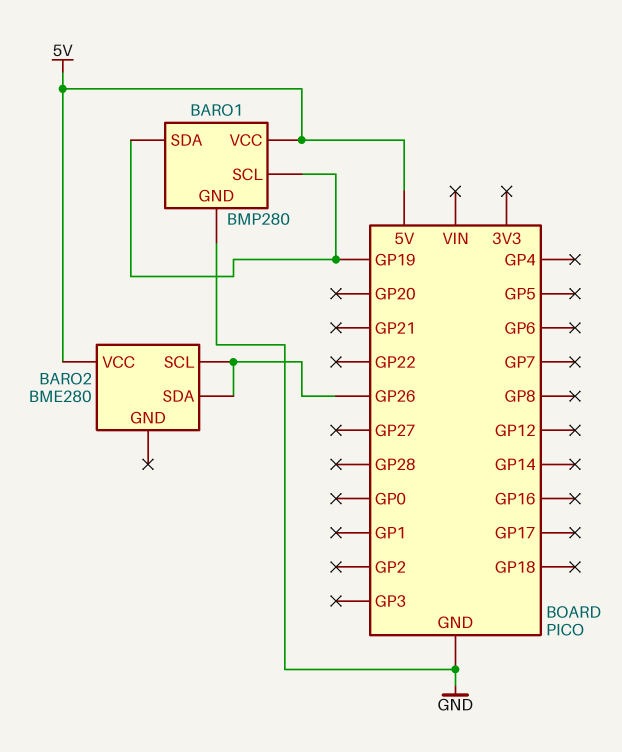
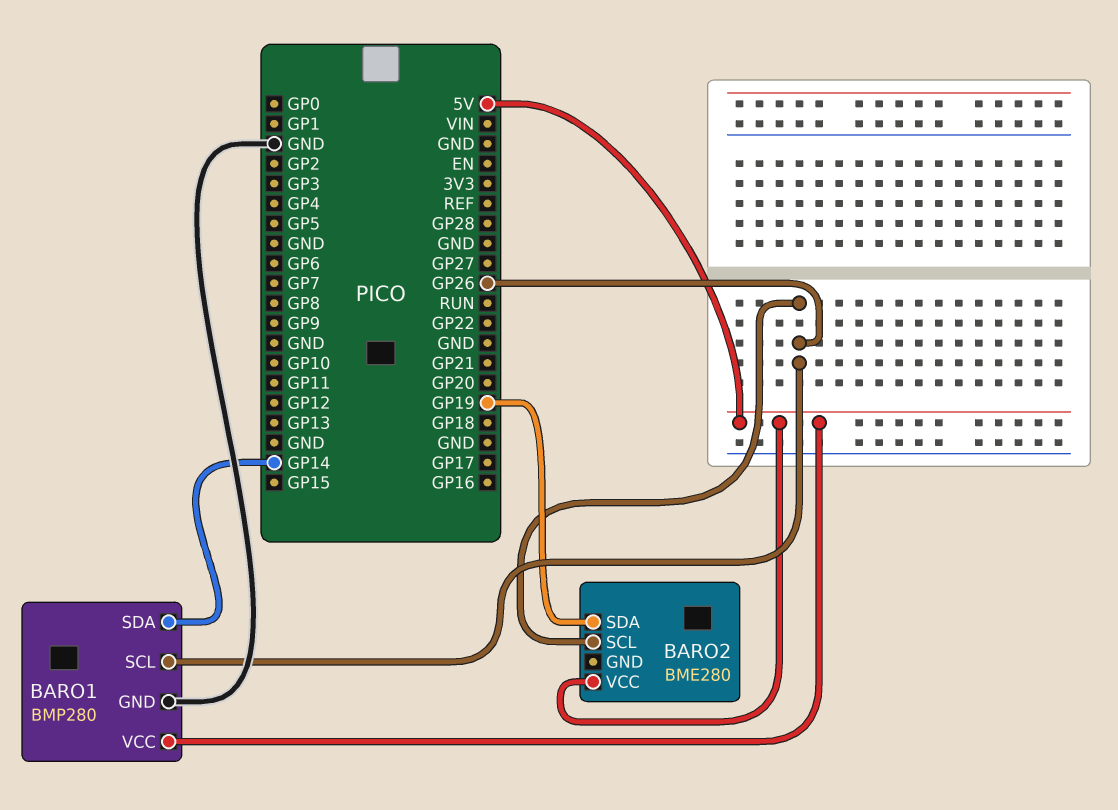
BARO1 pin SCL: GP19 -> GP26
BARO1 pin SDA: GP19 -> GP14
BARO2 pin SDA: GP26 -> GP19

